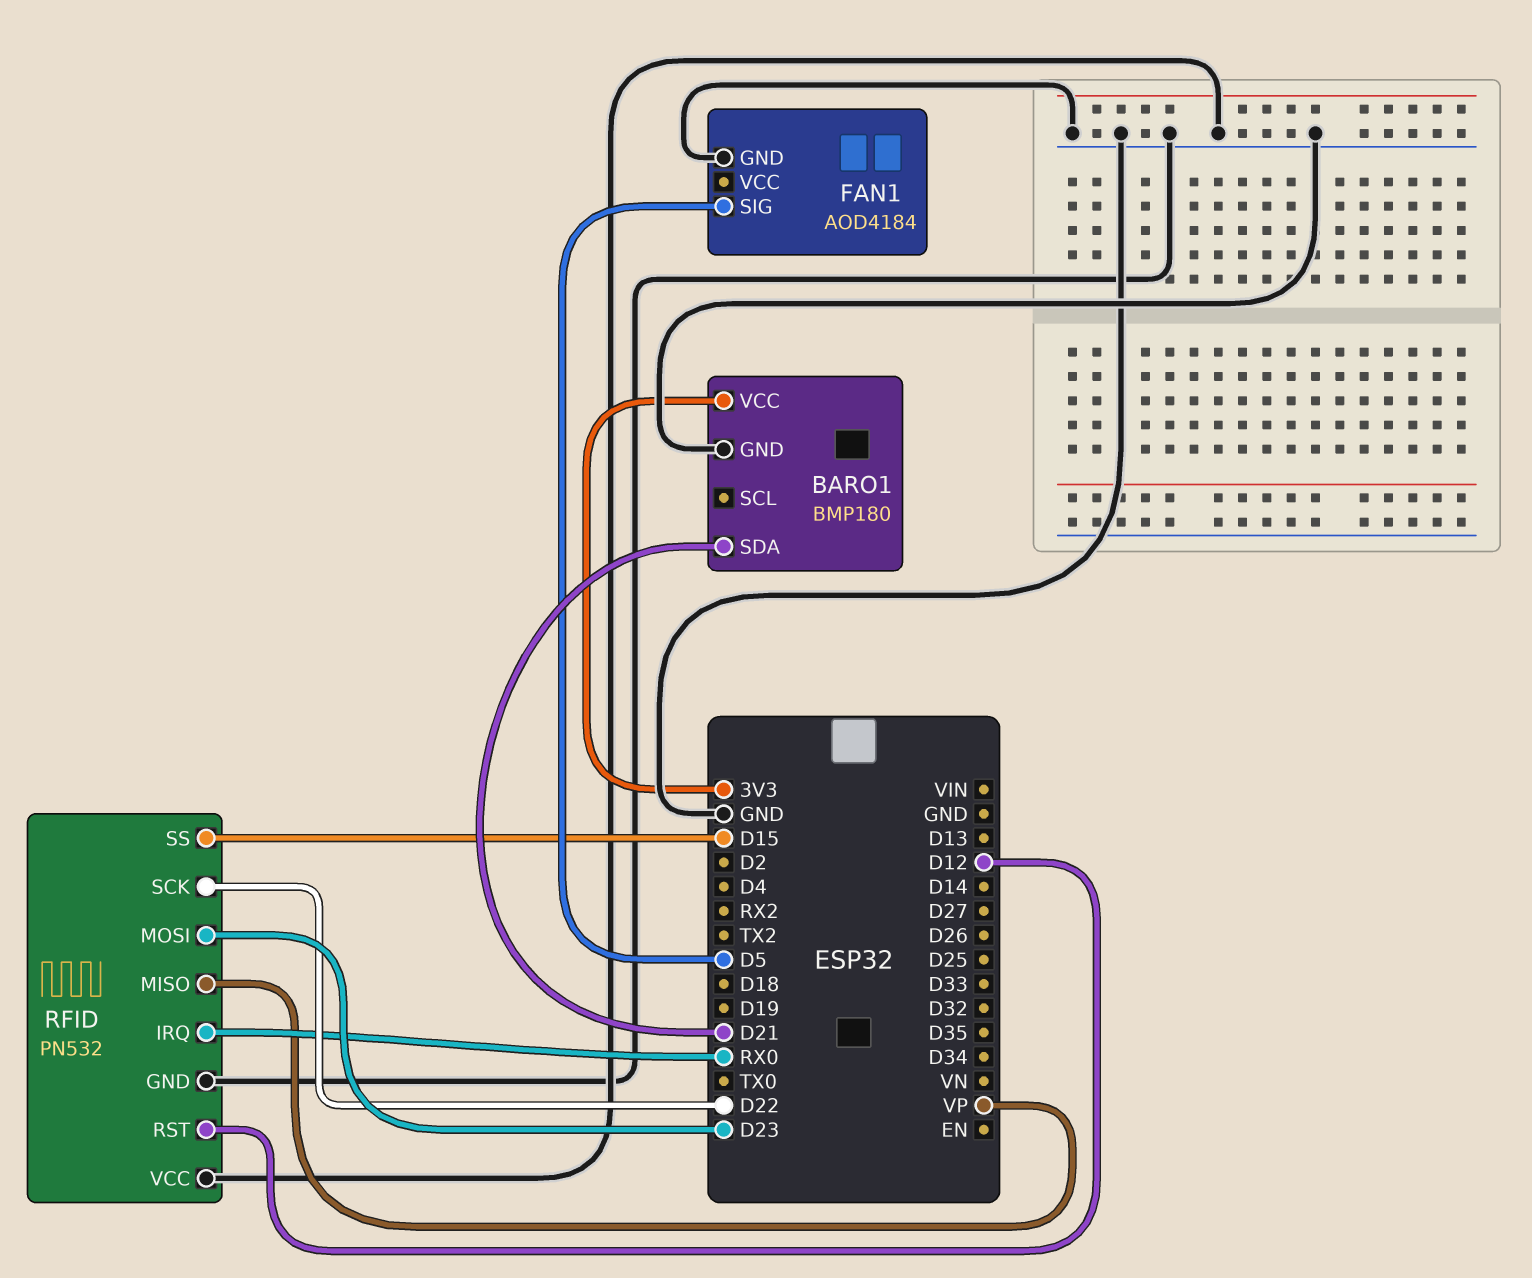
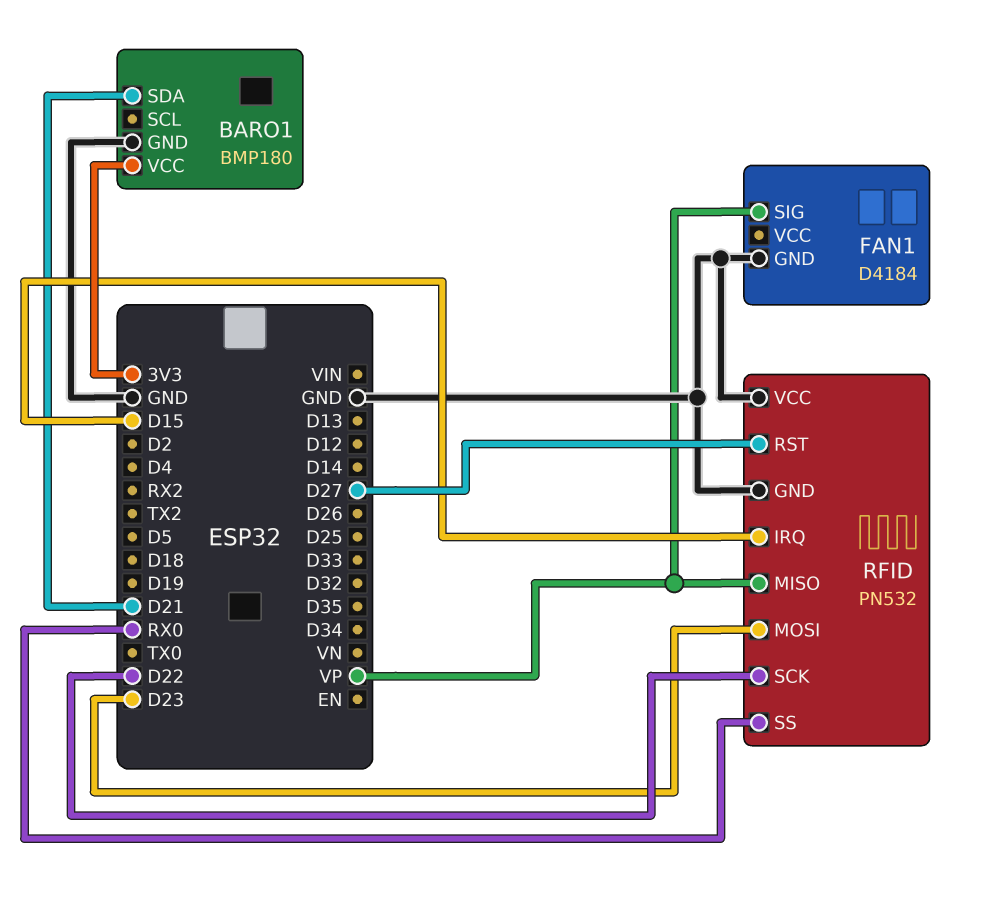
FAN1: AOD4184 -> D4184
FAN1 pin SIG: D5 -> VP
RFID pin IRQ: RX0 -> D15
RFID pin RST: D12 -> D27
RFID pin SS: D15 -> RX0

